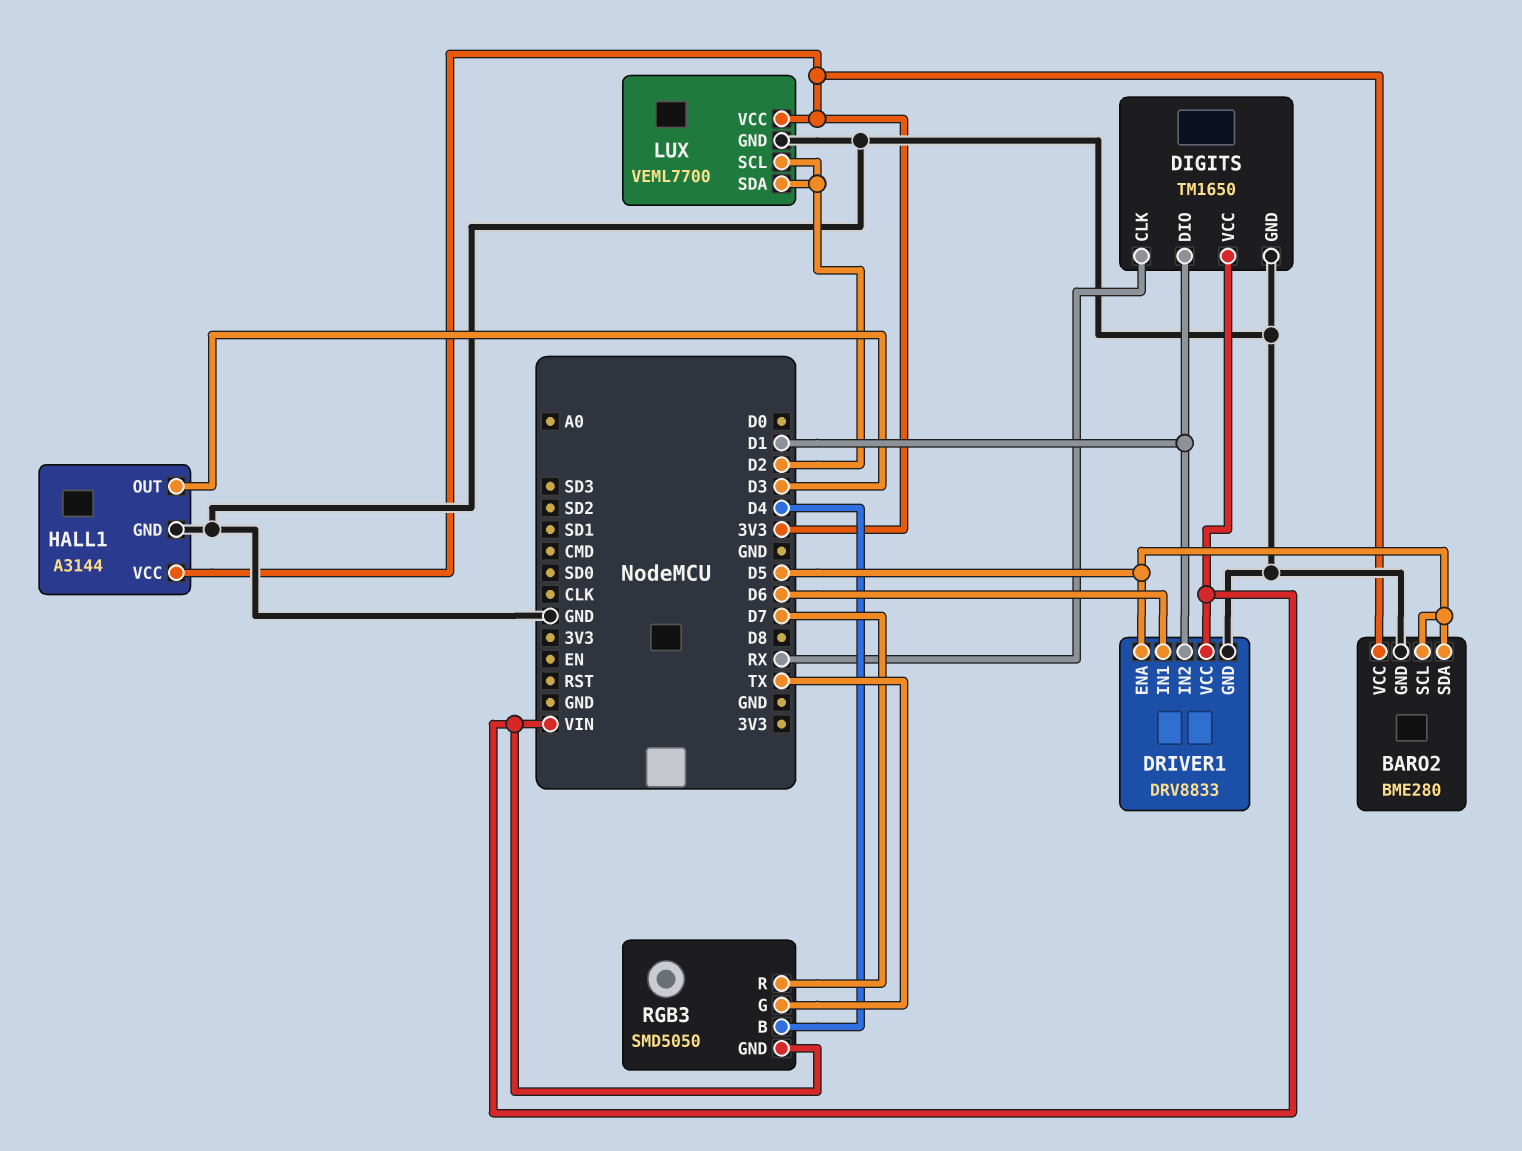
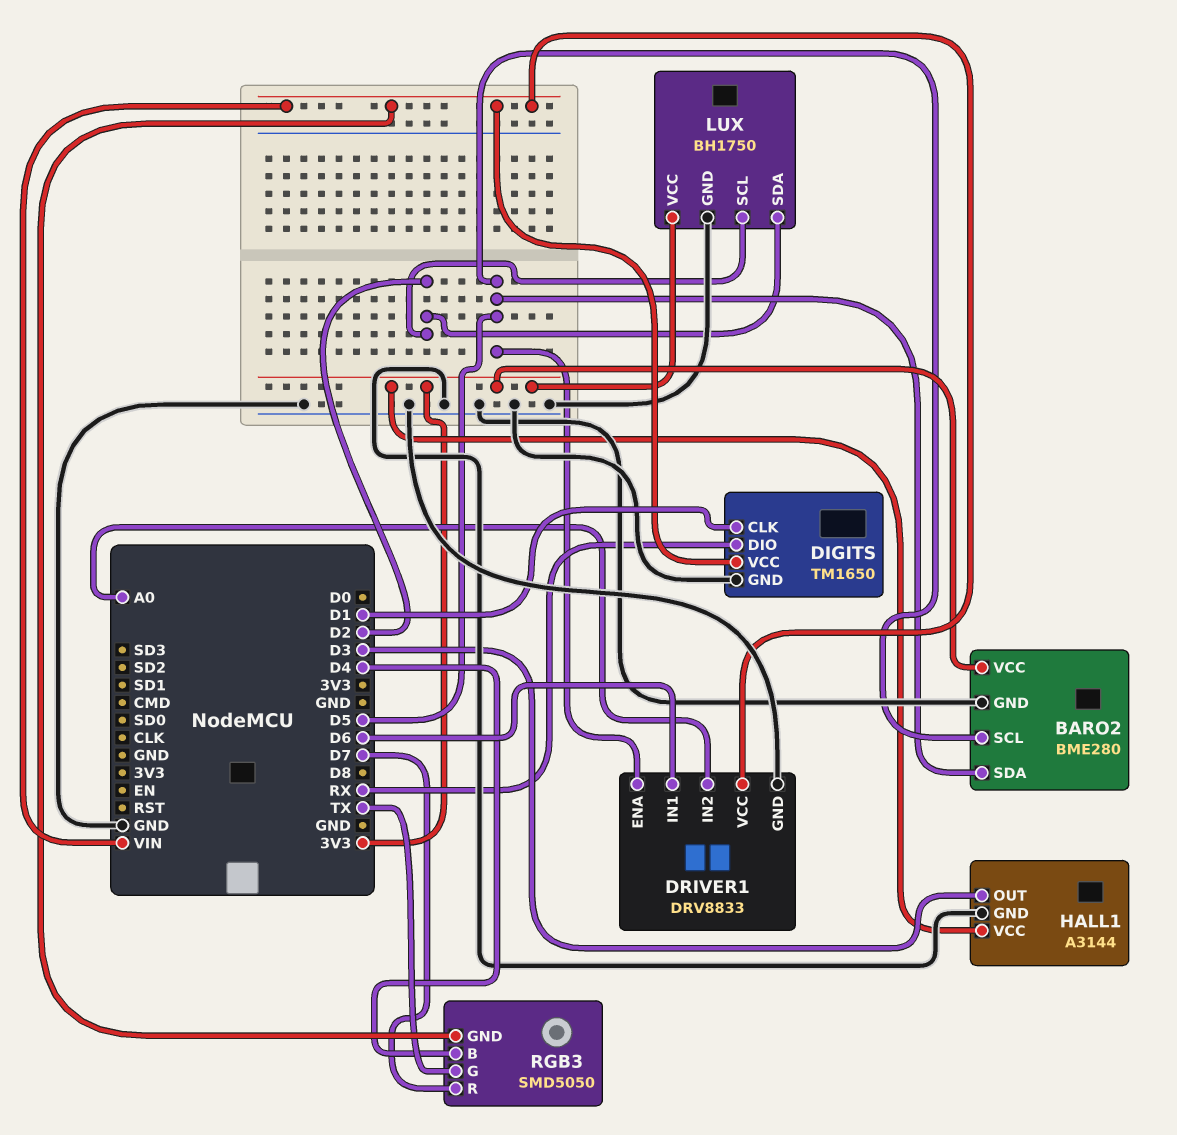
DIGITS pin CLK: RX -> D1
DIGITS pin DIO: D1 -> RX
DRIVER1 pin IN2: D1 -> A0
LUX: VEML7700 -> BH1750

